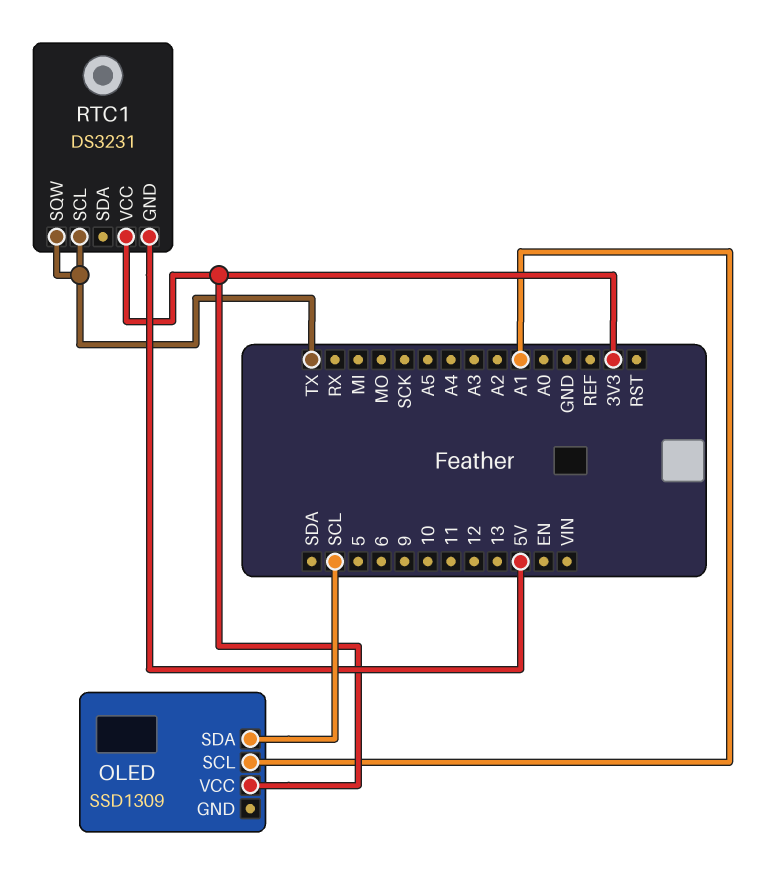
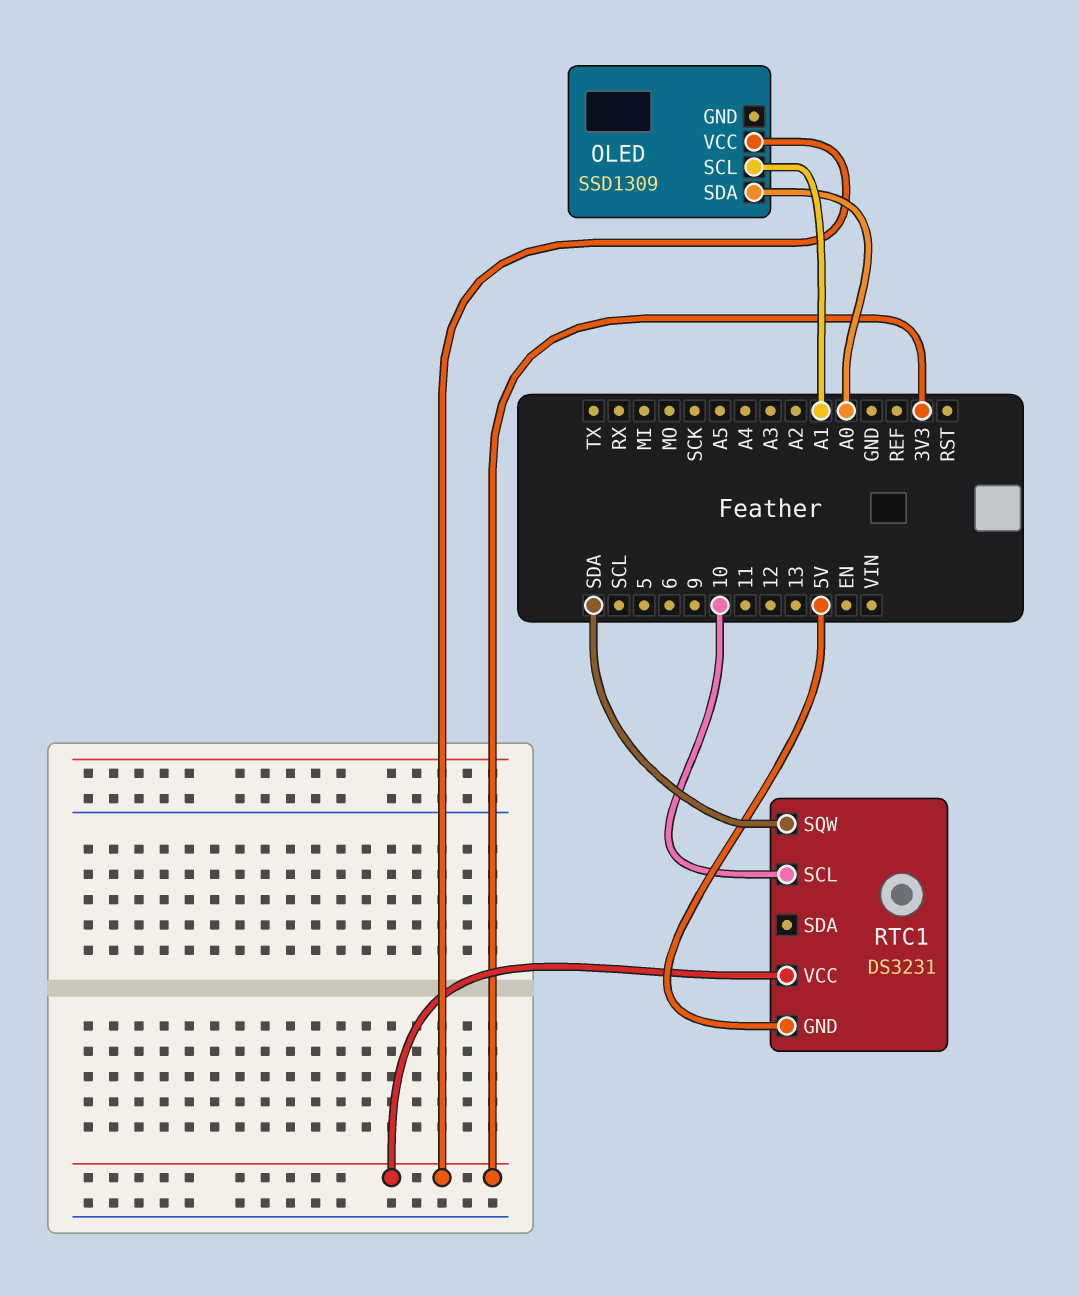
OLED pin SDA: SCL -> A0
RTC1 pin SCL: TX -> 10
RTC1 pin SQW: TX -> SDA

